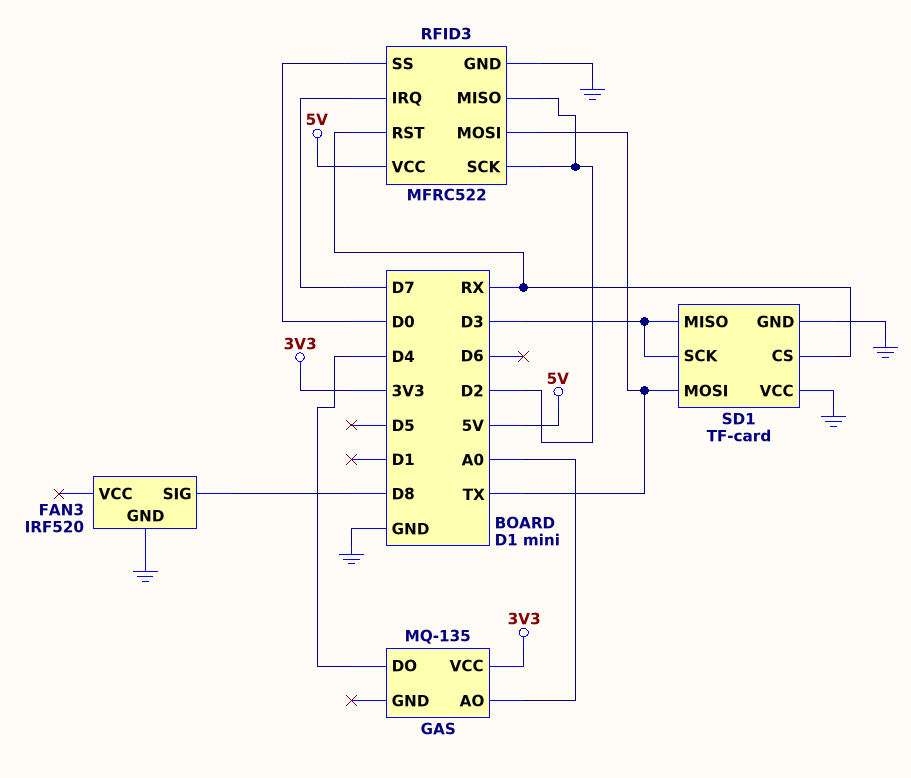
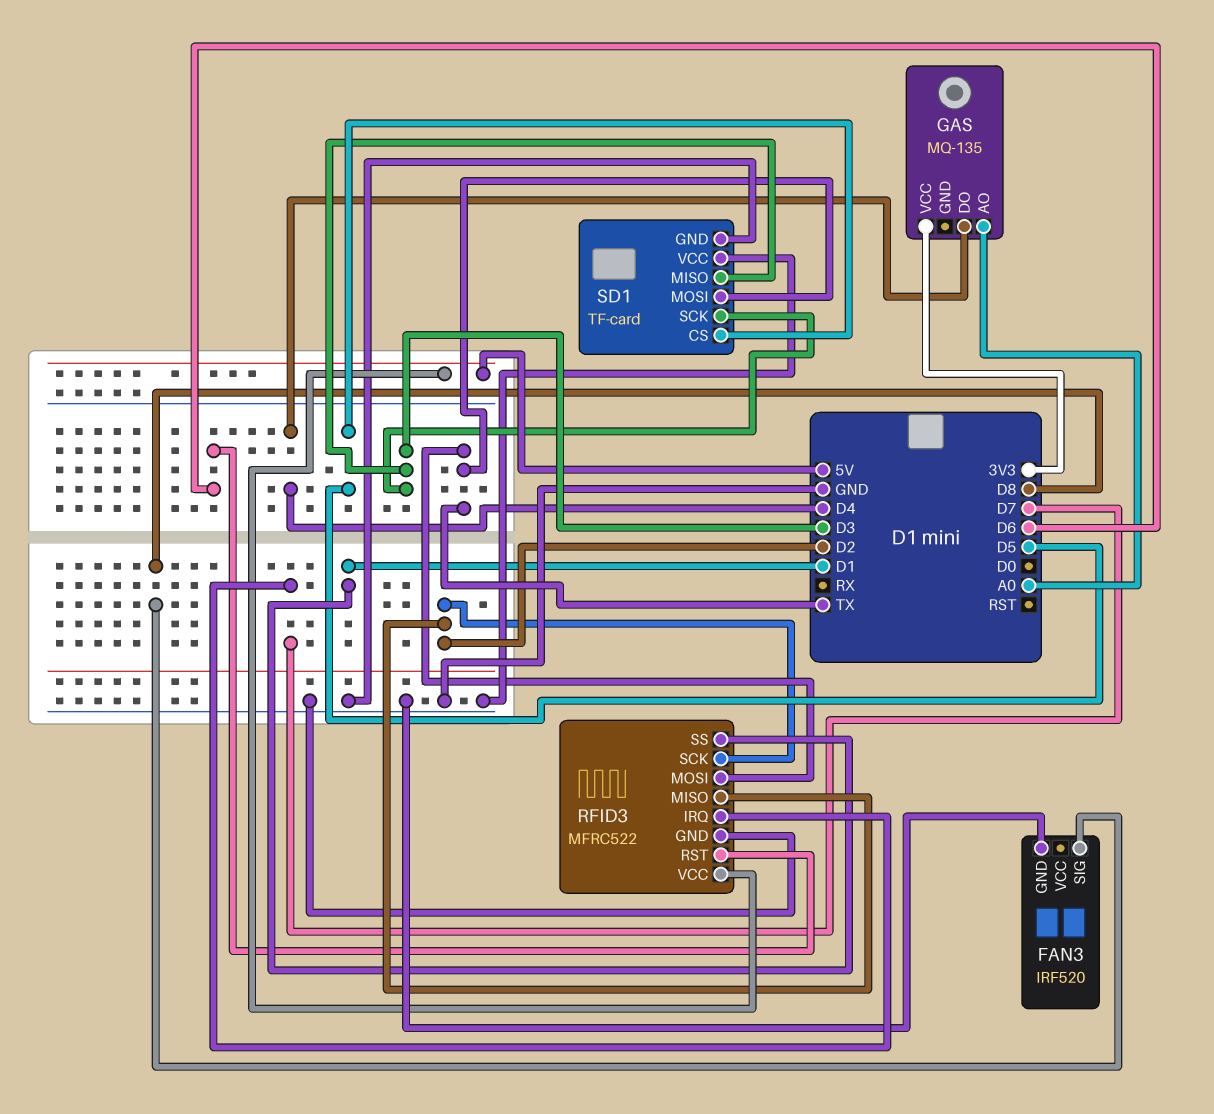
RFID3 pin RST: RX -> D6
RFID3 pin SS: D0 -> D1
SD1 pin CS: RX -> D5

